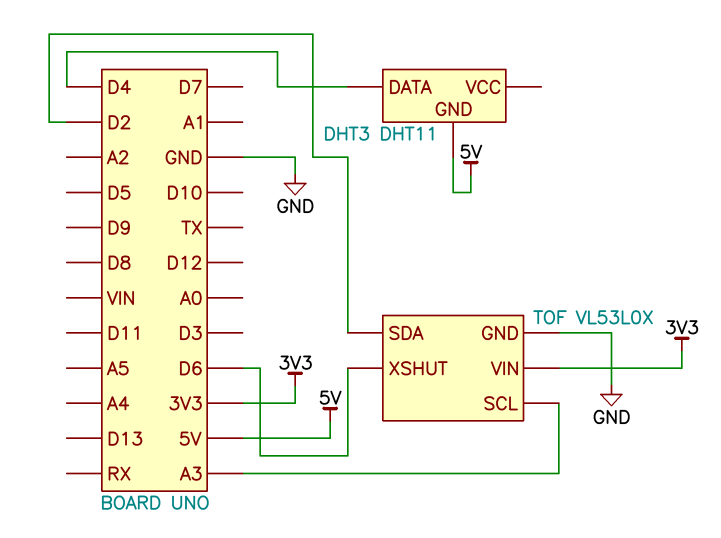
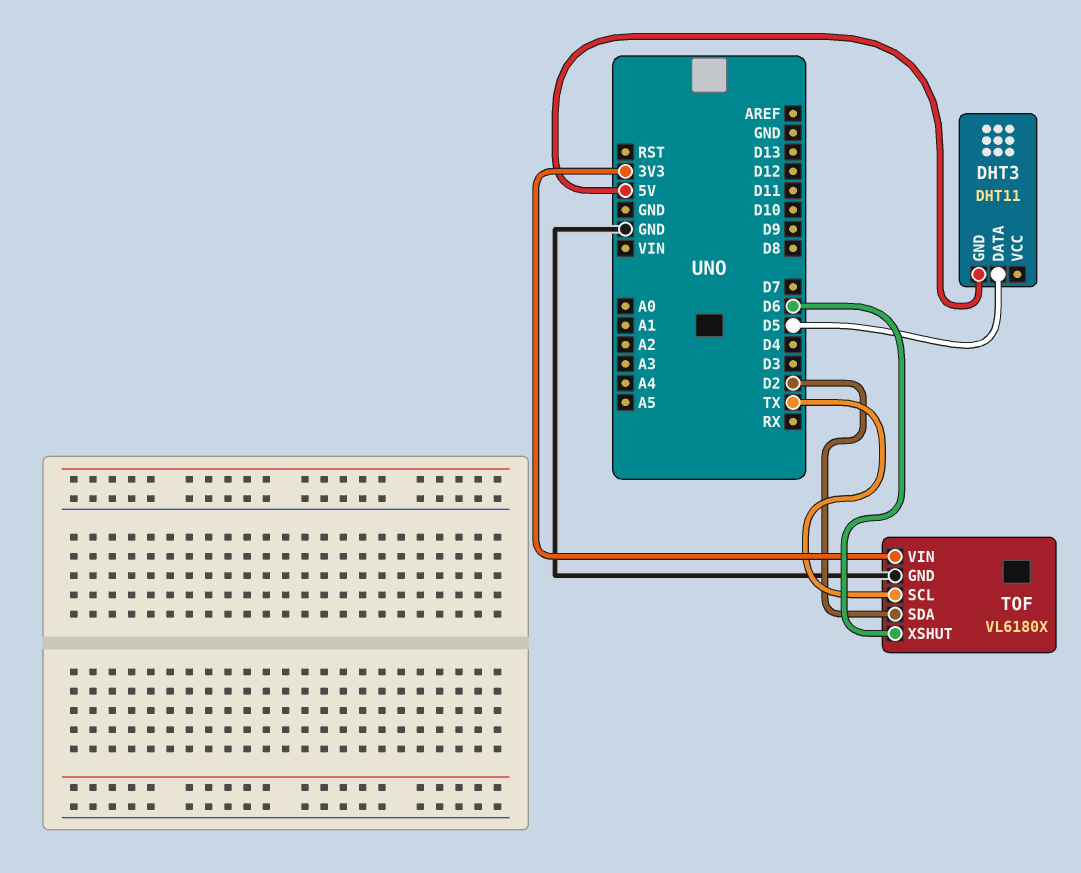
DHT3 pin DATA: D4 -> D5
TOF: VL53L0X -> VL6180X
TOF pin SCL: A3 -> TX

